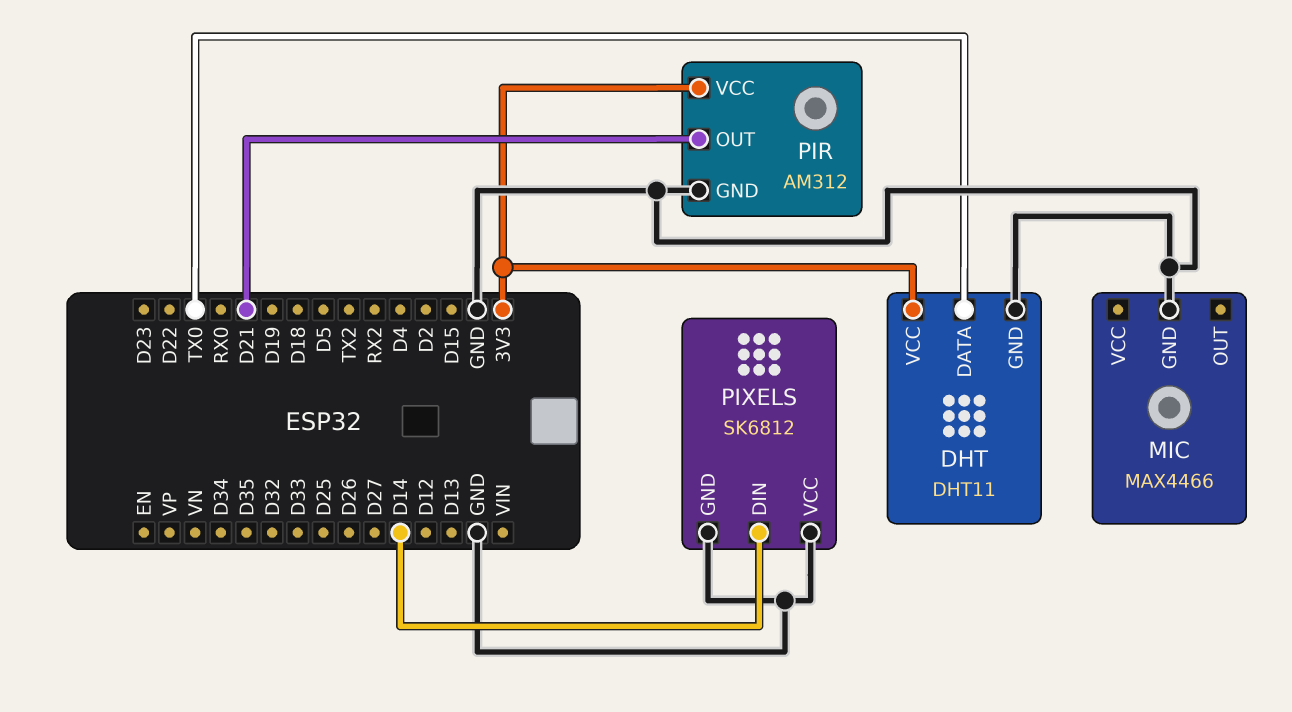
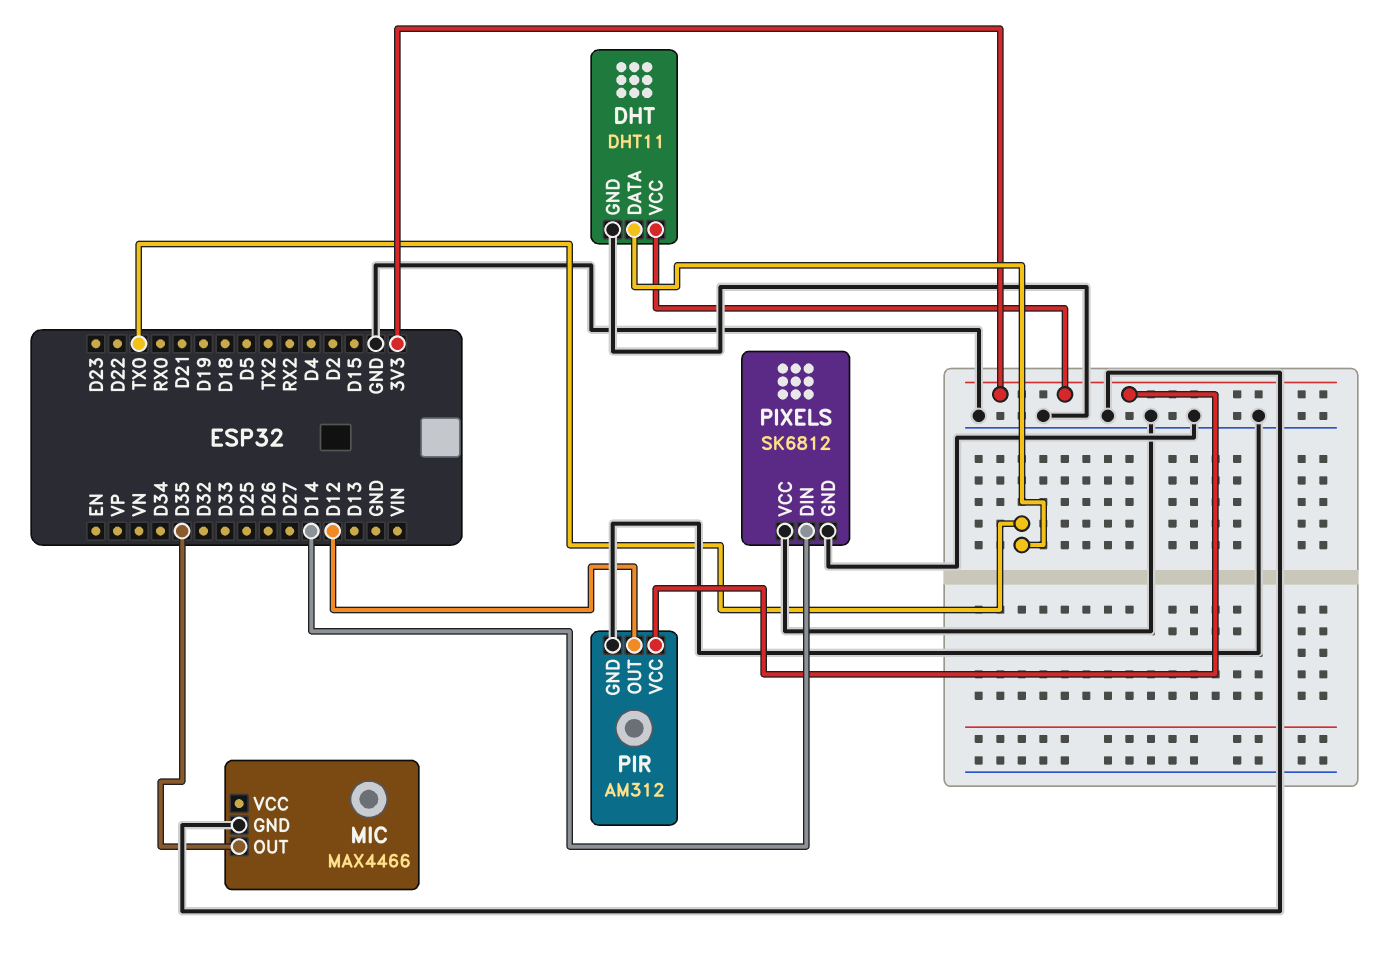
MIC pin OUT: none -> D35
PIR pin OUT: D21 -> D12

